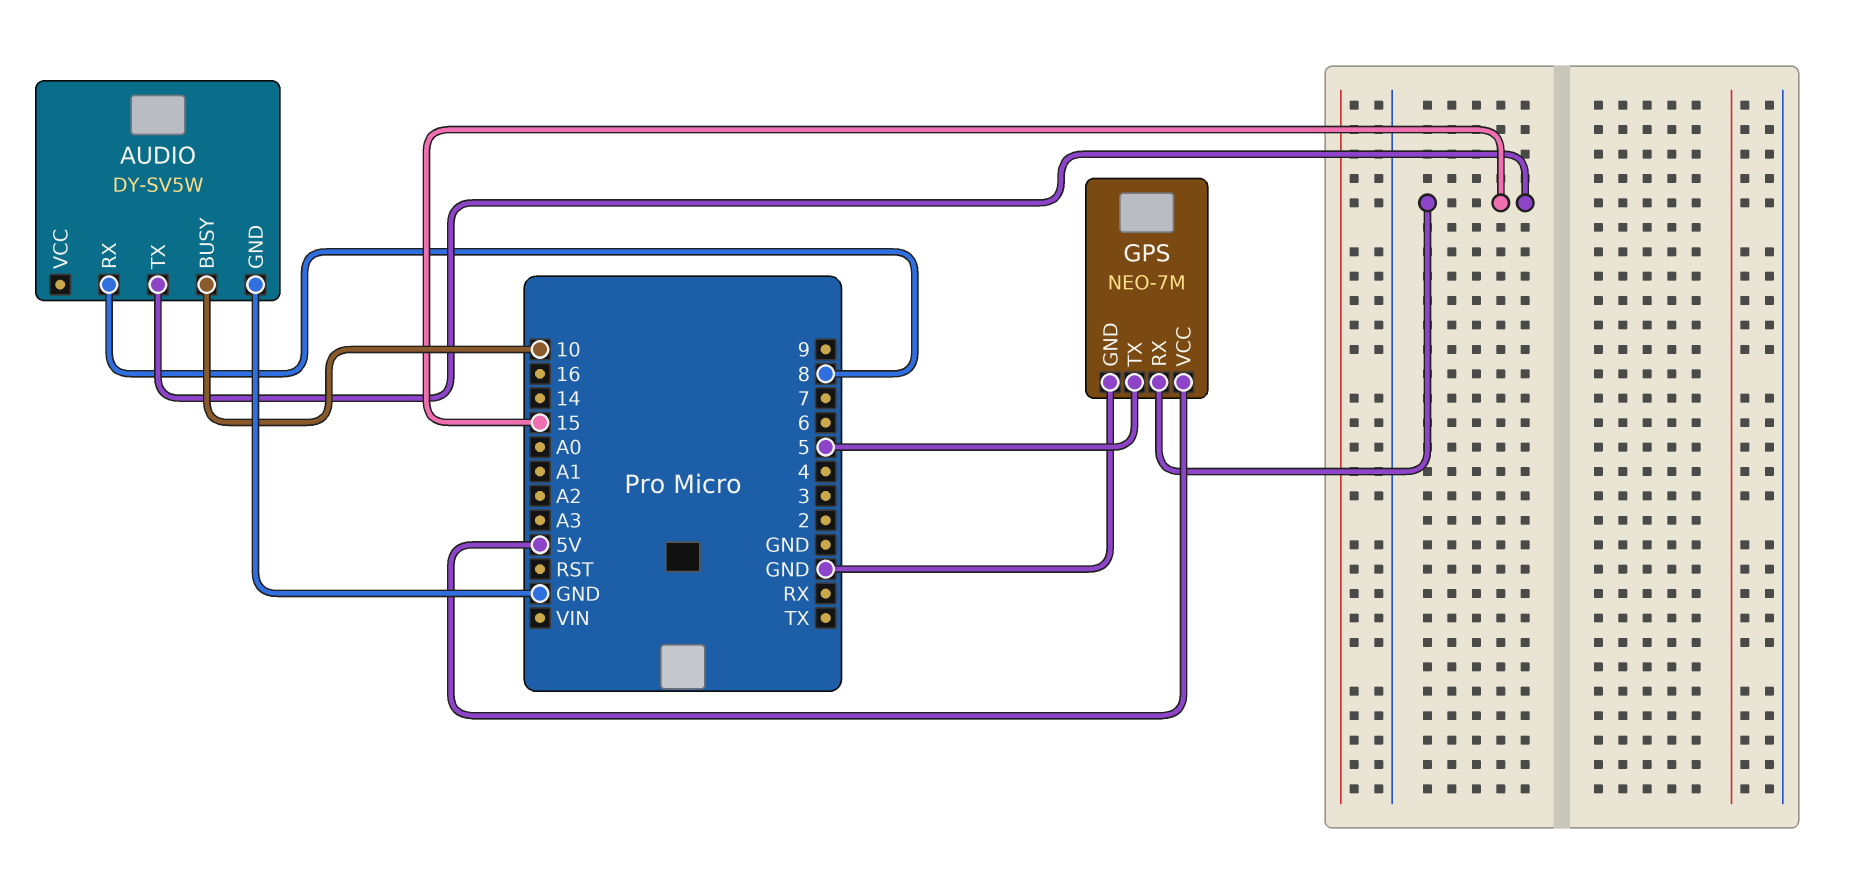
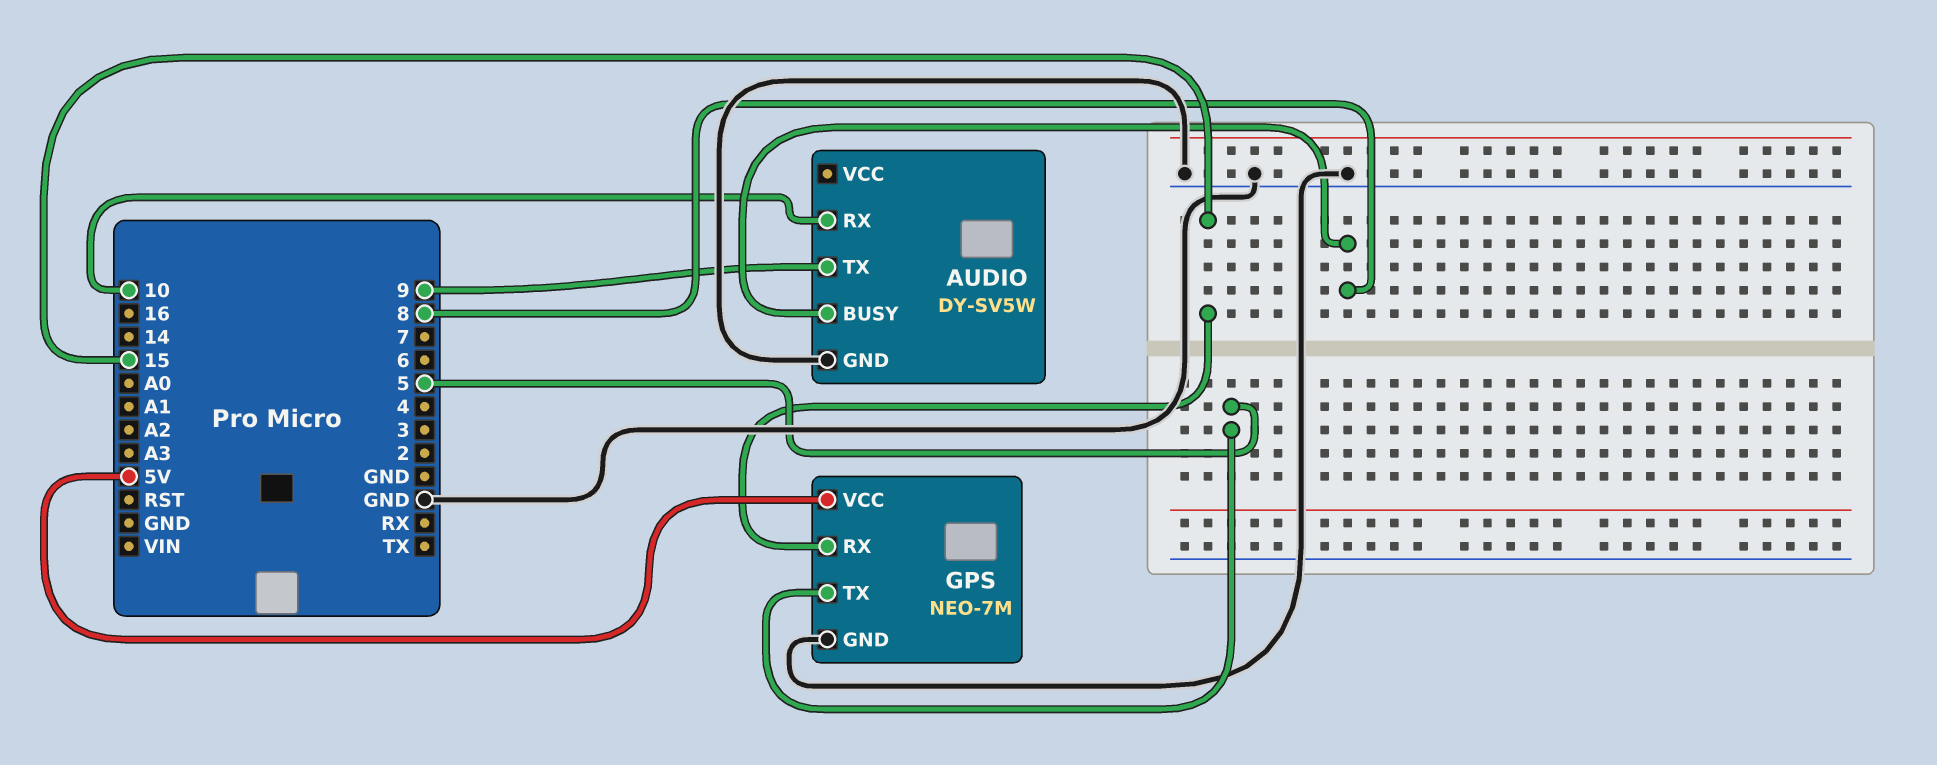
AUDIO pin BUSY: 10 -> 8
AUDIO pin RX: 8 -> 10
AUDIO pin TX: 15 -> 9

